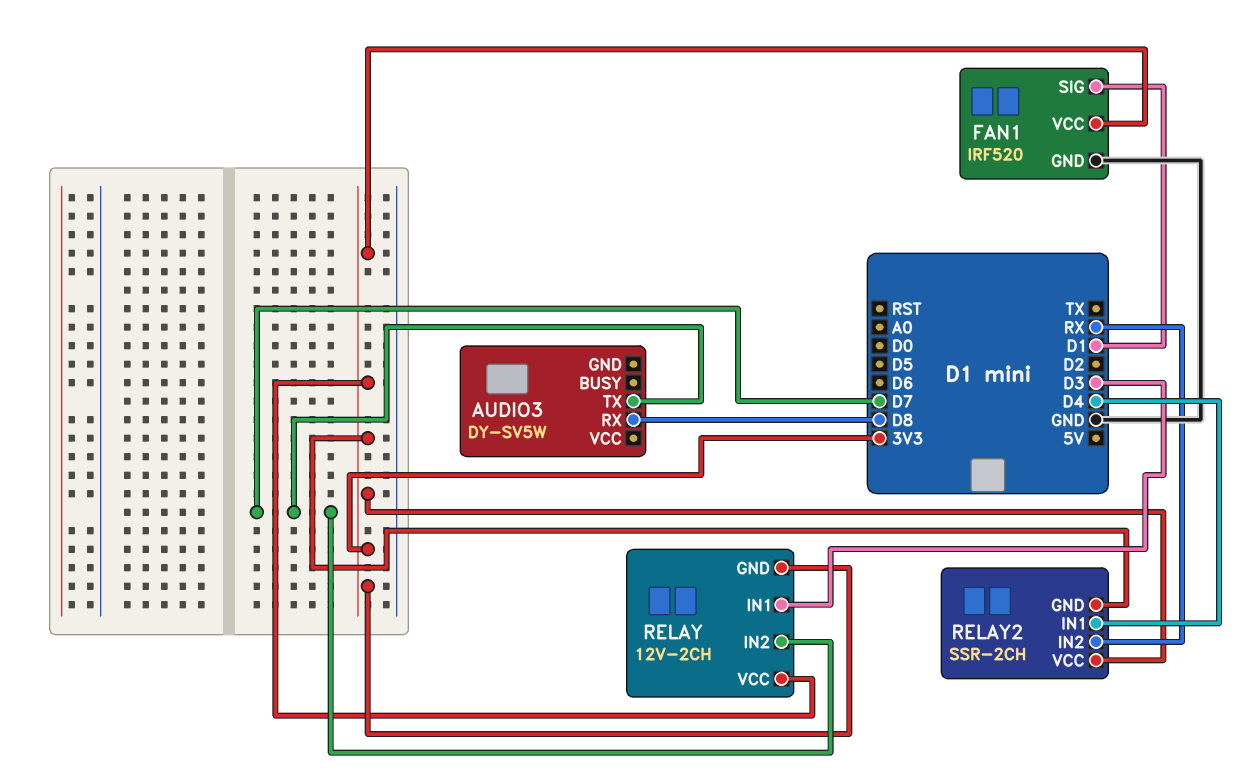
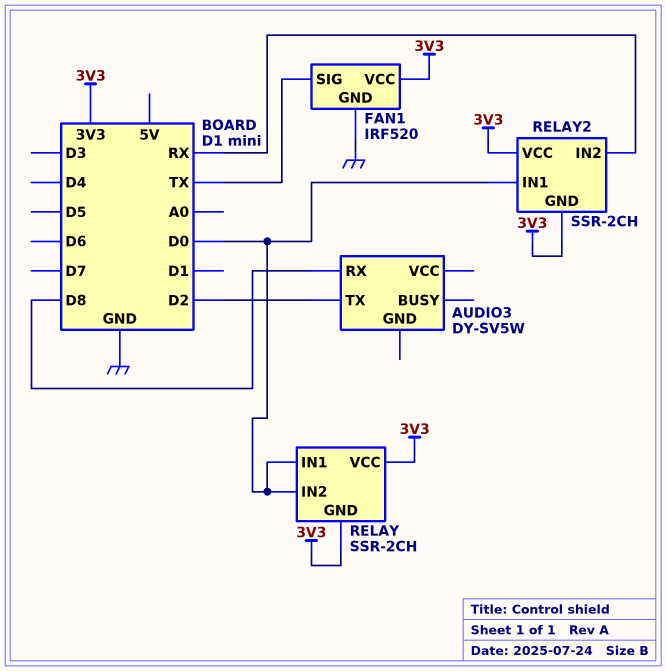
AUDIO3 pin TX: D7 -> D2
FAN1 pin SIG: D1 -> TX
RELAY: 12V-2CH -> SSR-2CH
RELAY pin IN1: D3 -> D0
RELAY pin IN2: D7 -> D0
RELAY2 pin IN1: D4 -> D0

